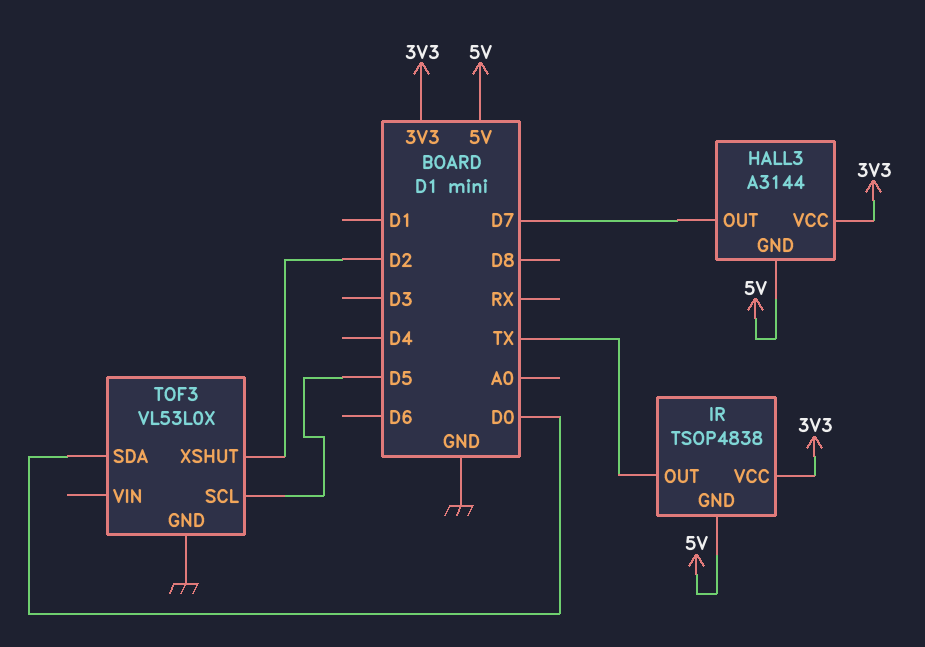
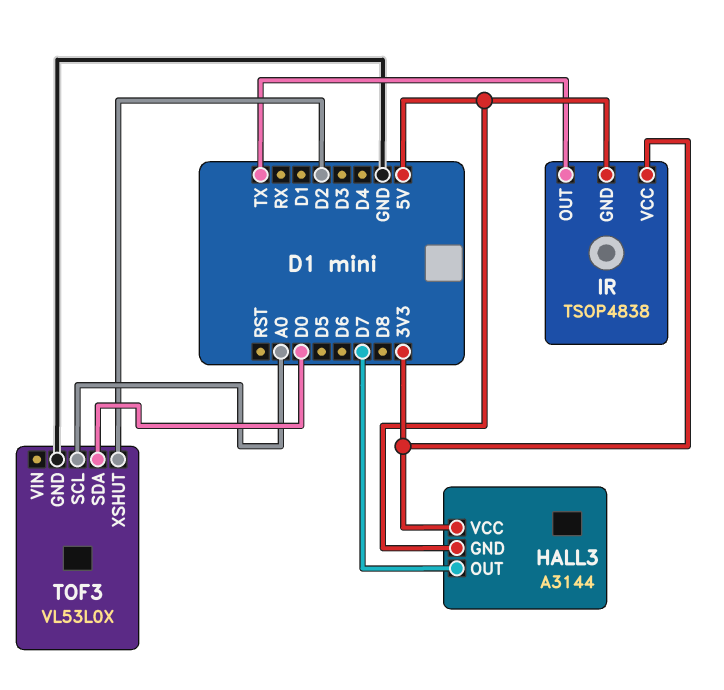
TOF3 pin SCL: D5 -> A0

